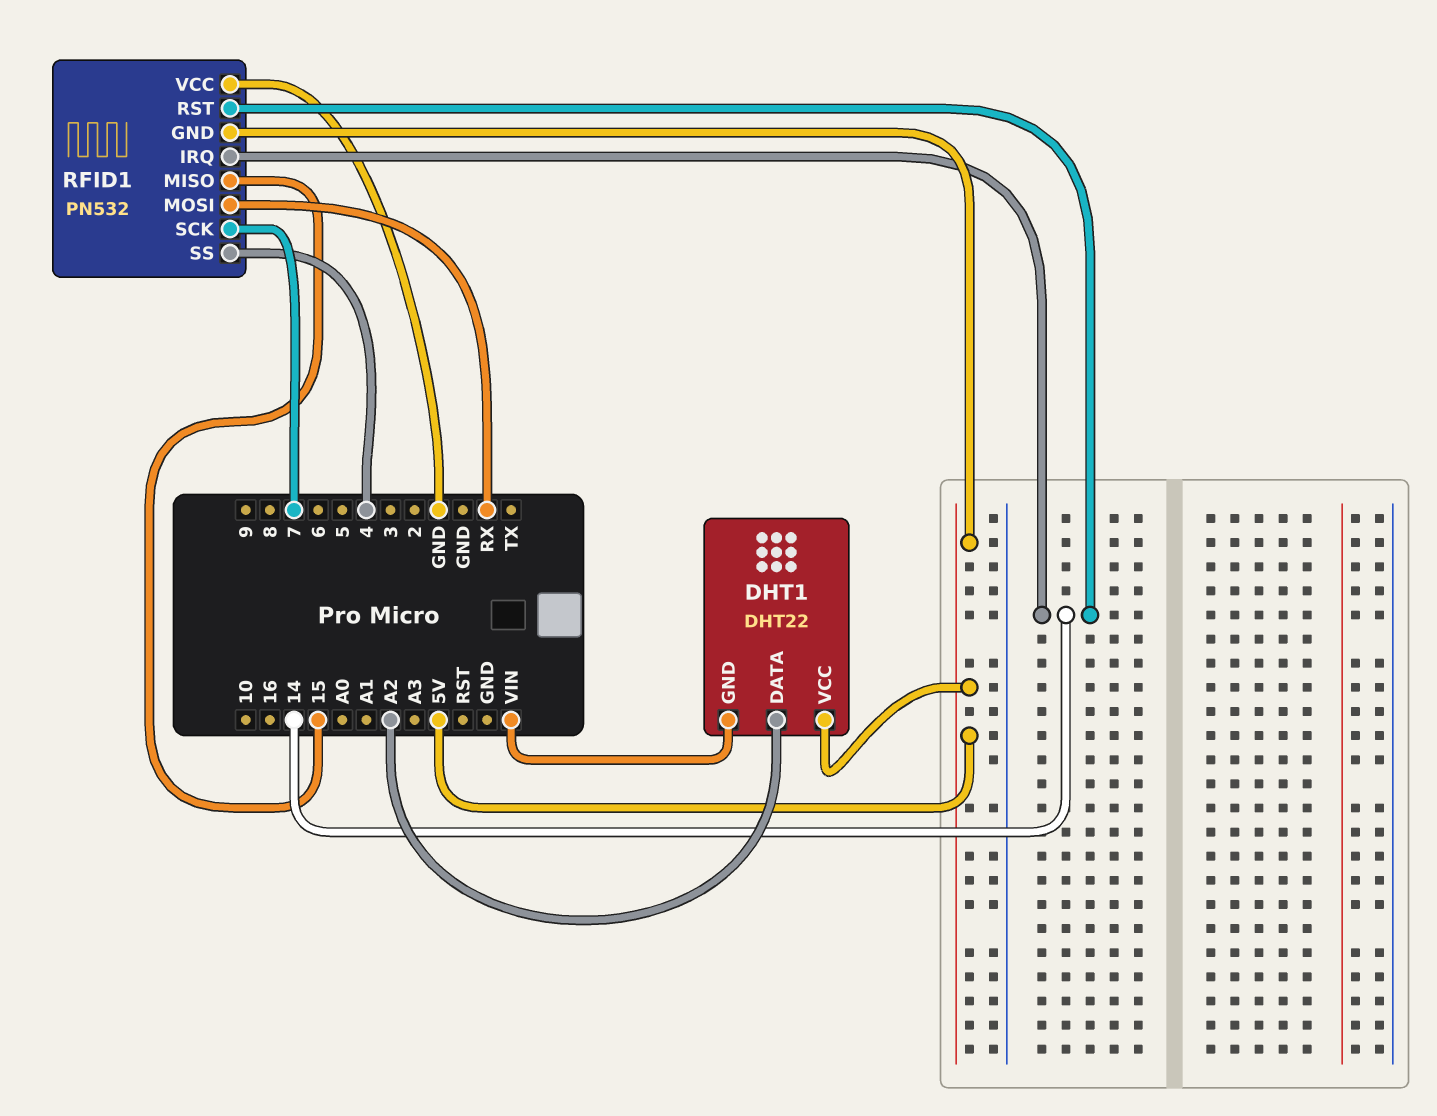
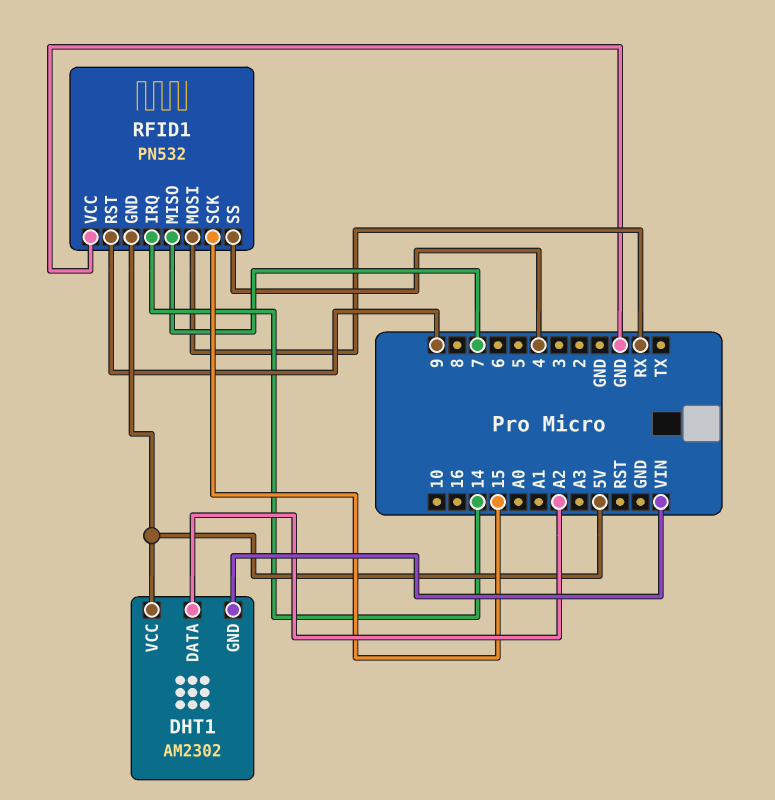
DHT1: DHT22 -> AM2302
RFID1 pin MISO: 15 -> 7
RFID1 pin RST: 14 -> 9
RFID1 pin SCK: 7 -> 15

